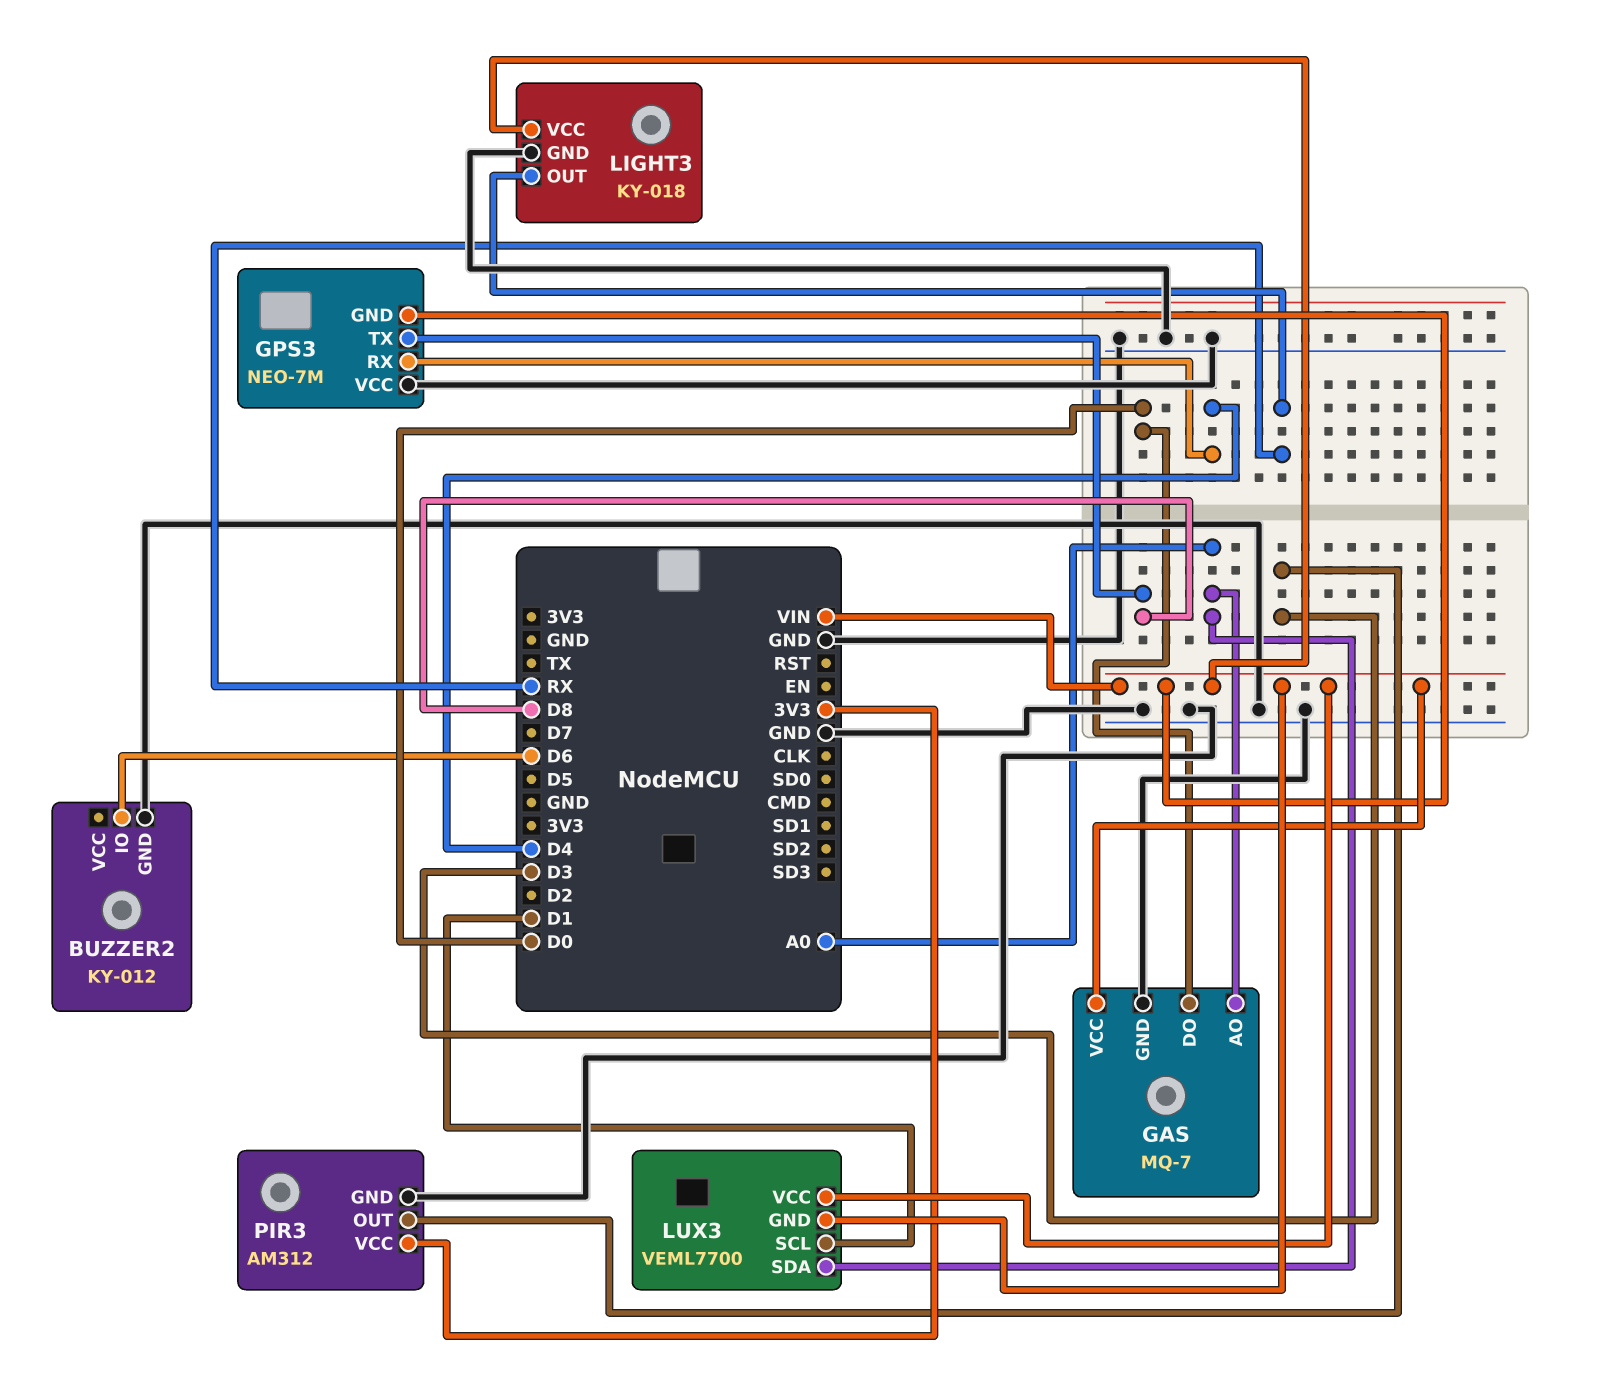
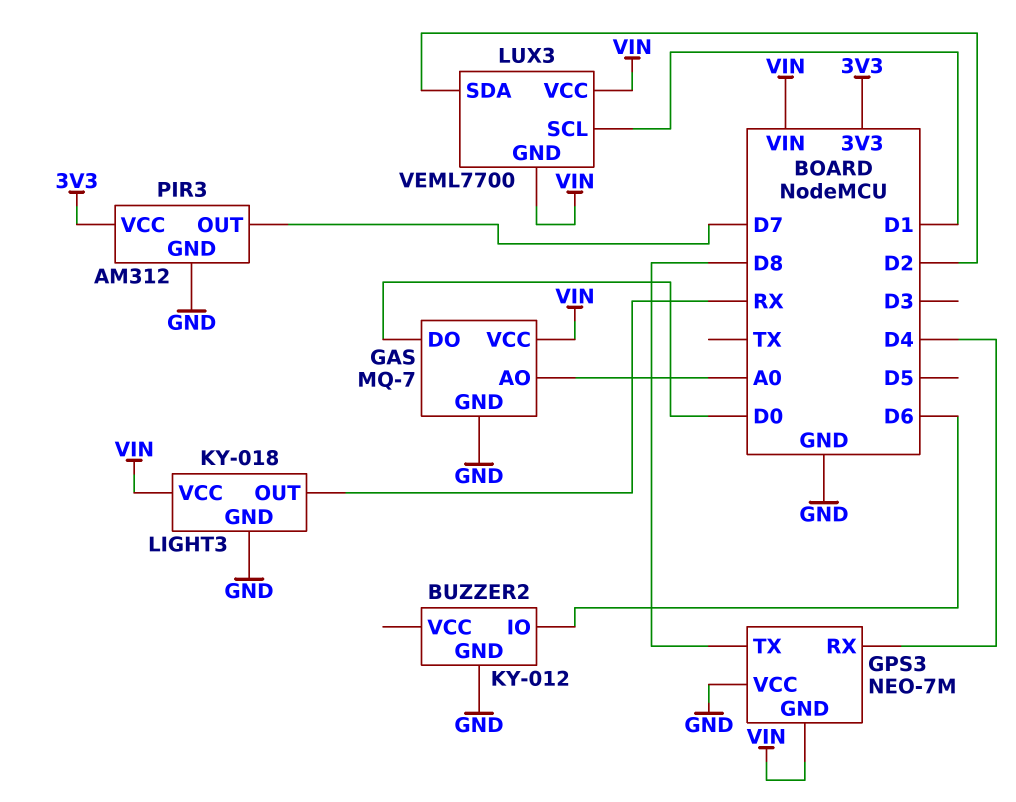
LUX3 pin SDA: A0 -> D2
PIR3 pin OUT: D3 -> D7

